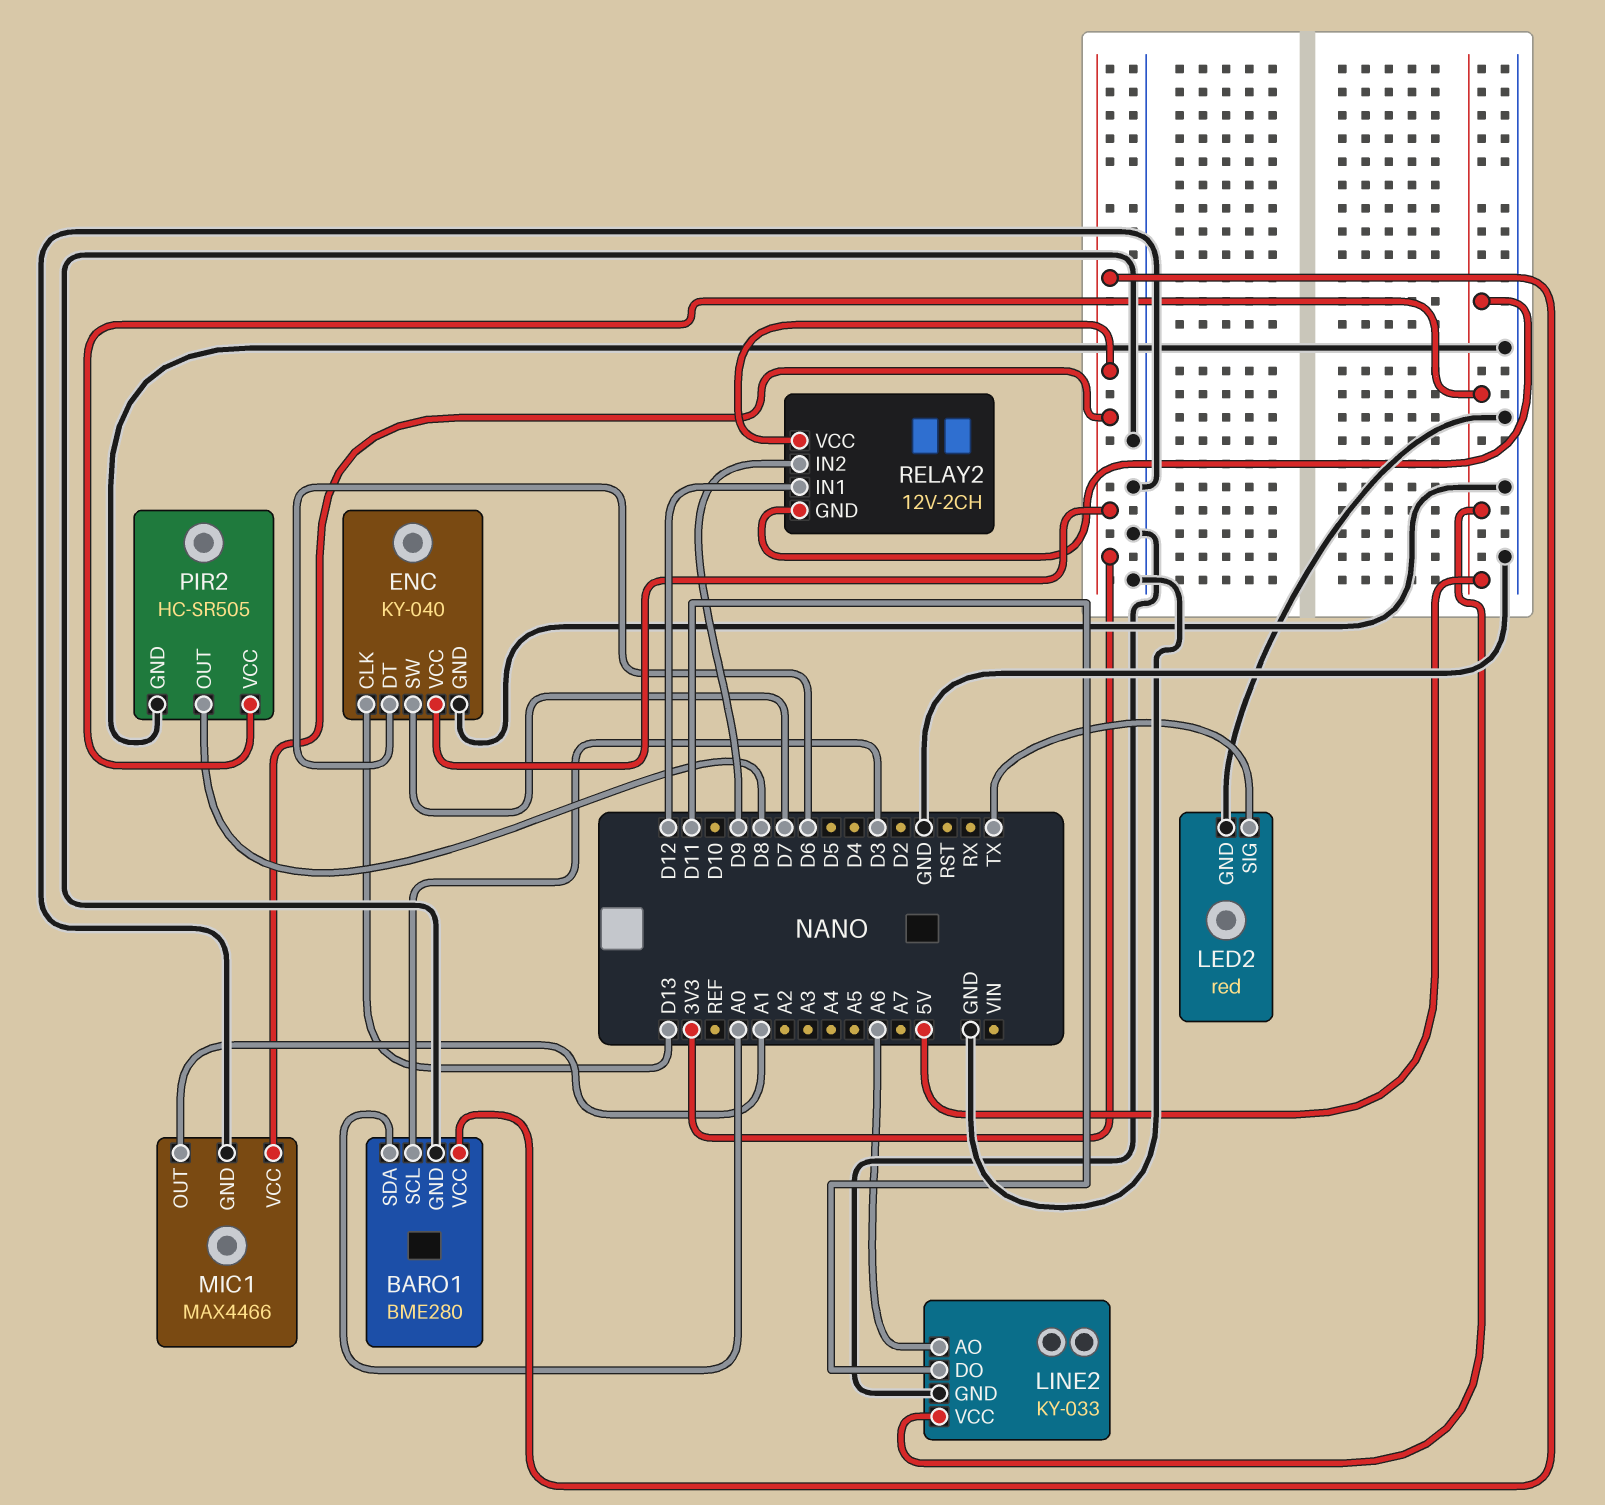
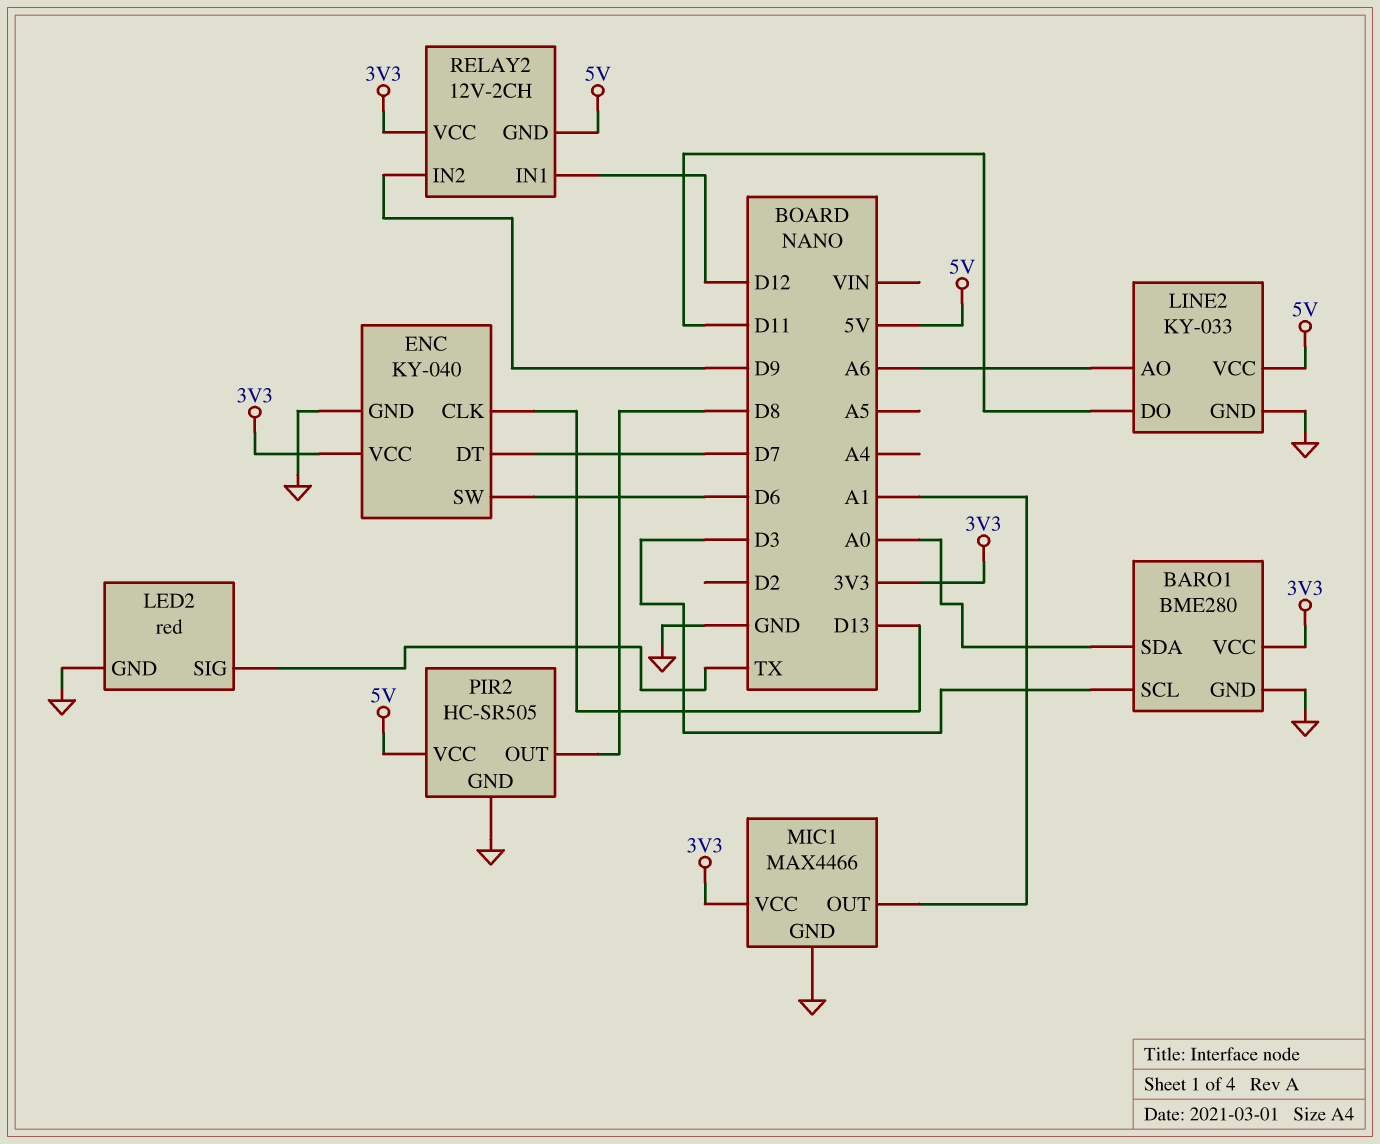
ENC pin DT: D6 -> D7
ENC pin SW: D7 -> D6

